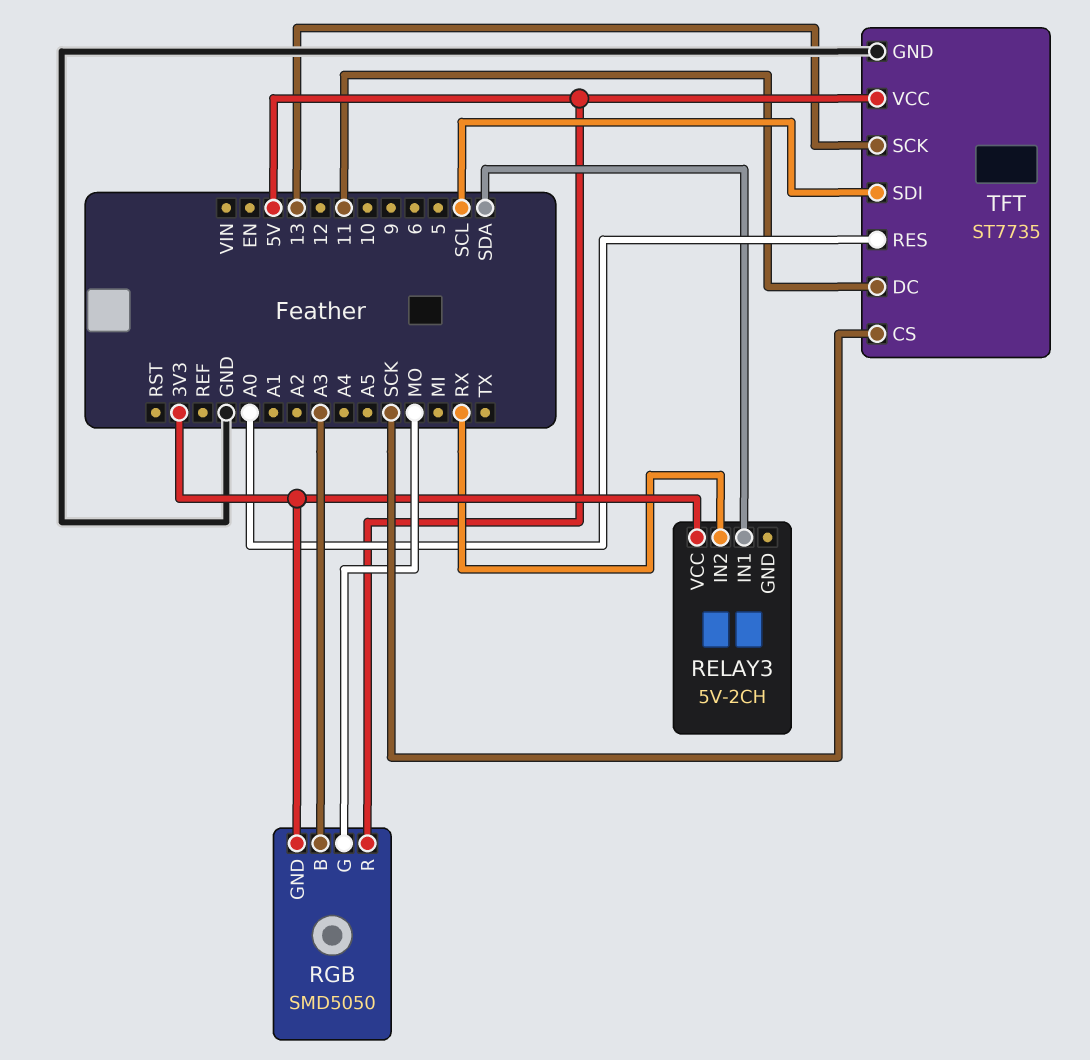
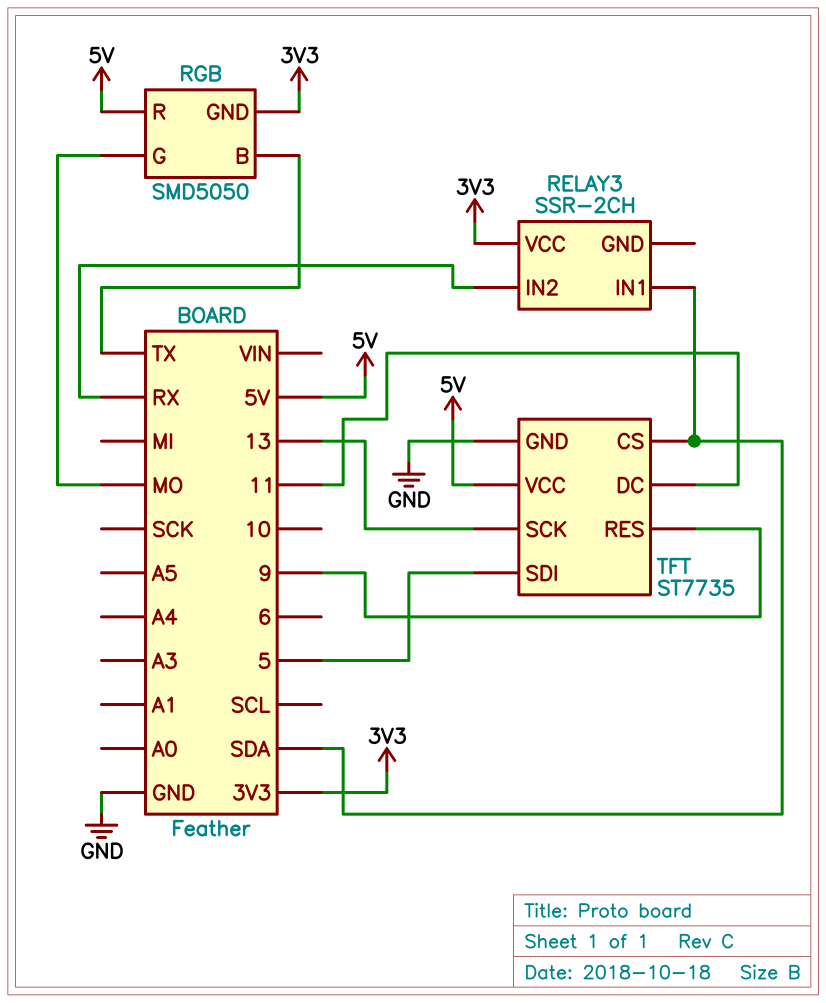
RELAY3: 5V-2CH -> SSR-2CH
RGB pin B: A3 -> TX
TFT pin CS: SCK -> SDA
TFT pin RES: A0 -> 9
TFT pin SDI: SCL -> 5

